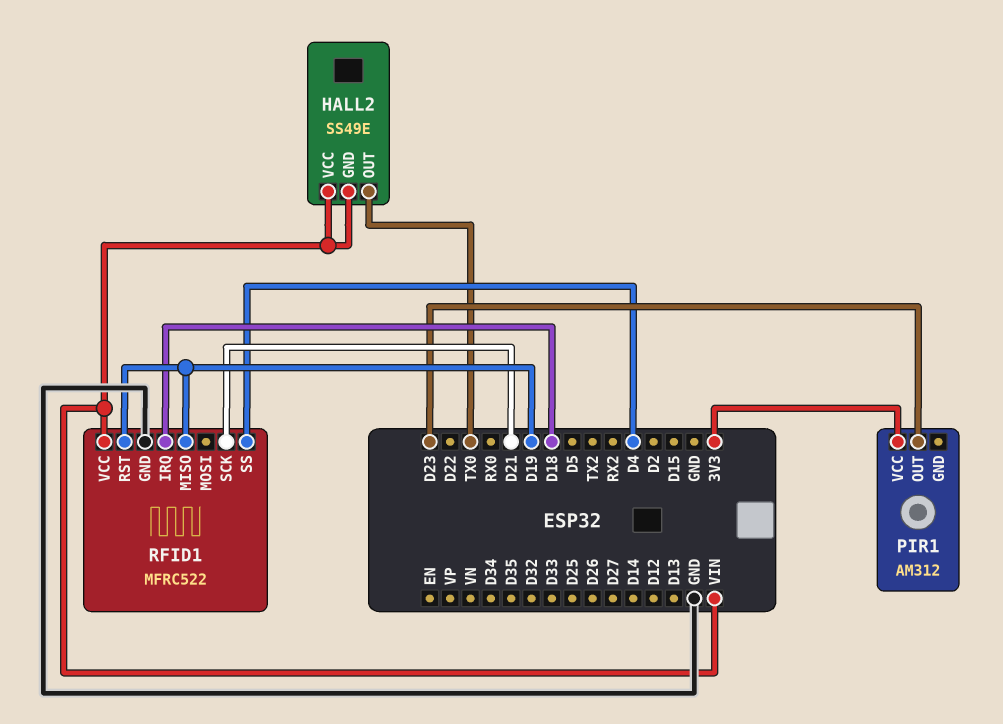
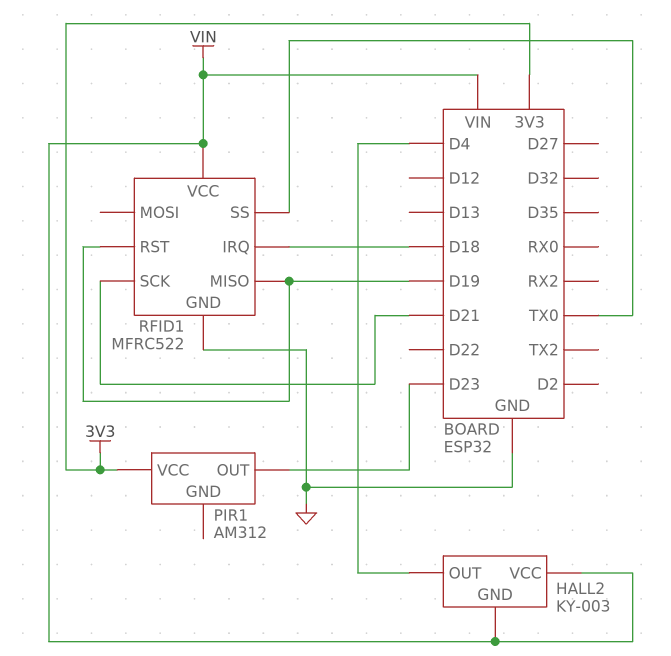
HALL2: SS49E -> KY-003
HALL2 pin OUT: TX0 -> D4
RFID1 pin SS: D4 -> TX0

